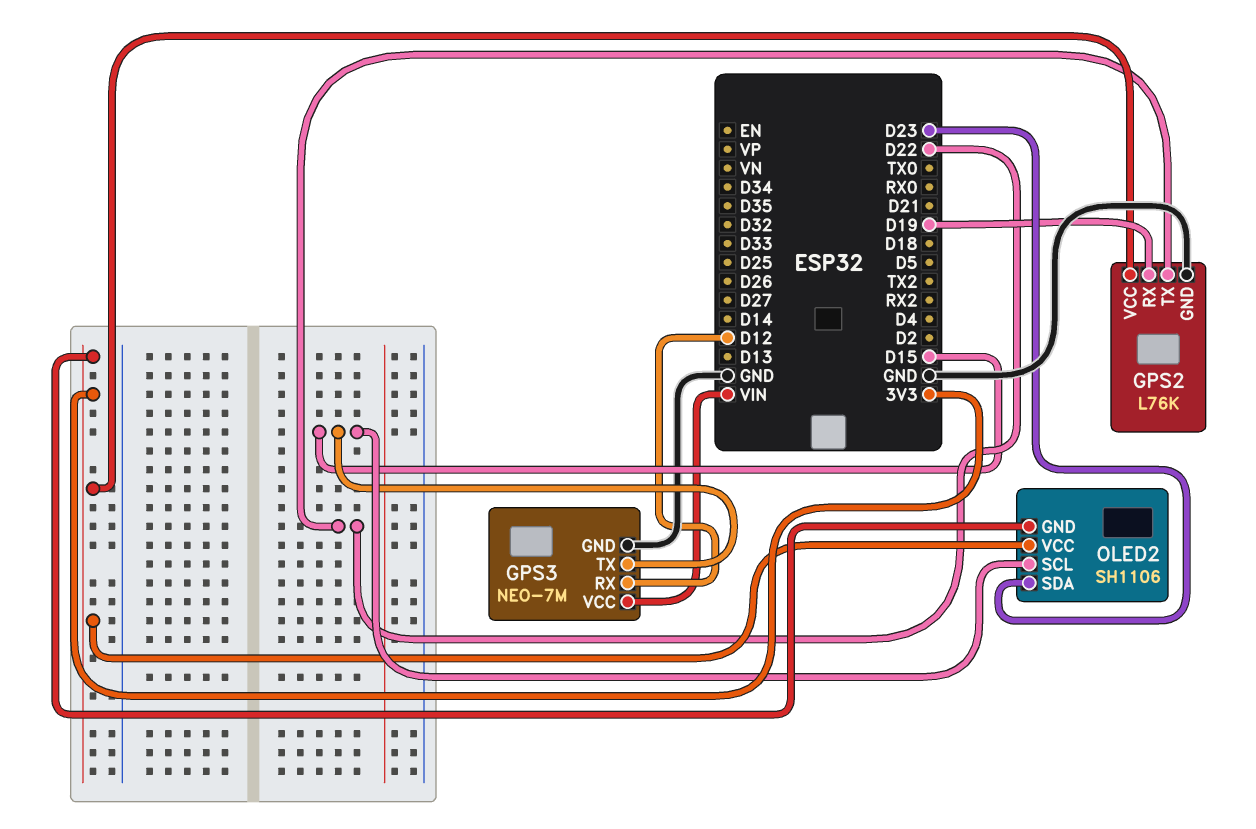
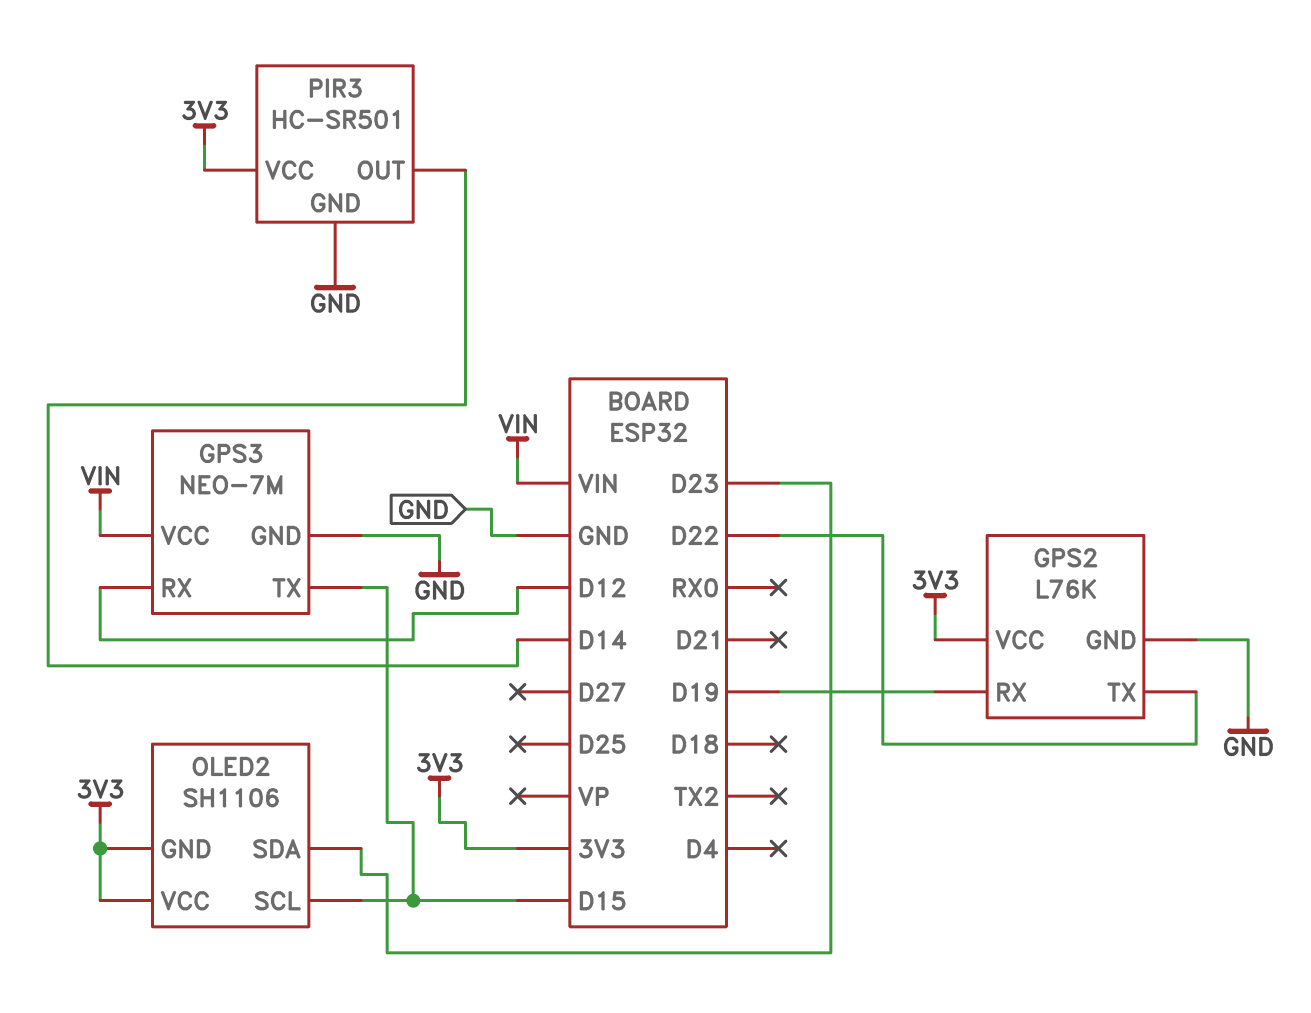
PIR3: none -> HC-SR501
PIR3 pin GND: none -> GND
PIR3 pin OUT: none -> D14
PIR3 pin VCC: none -> 3V3

